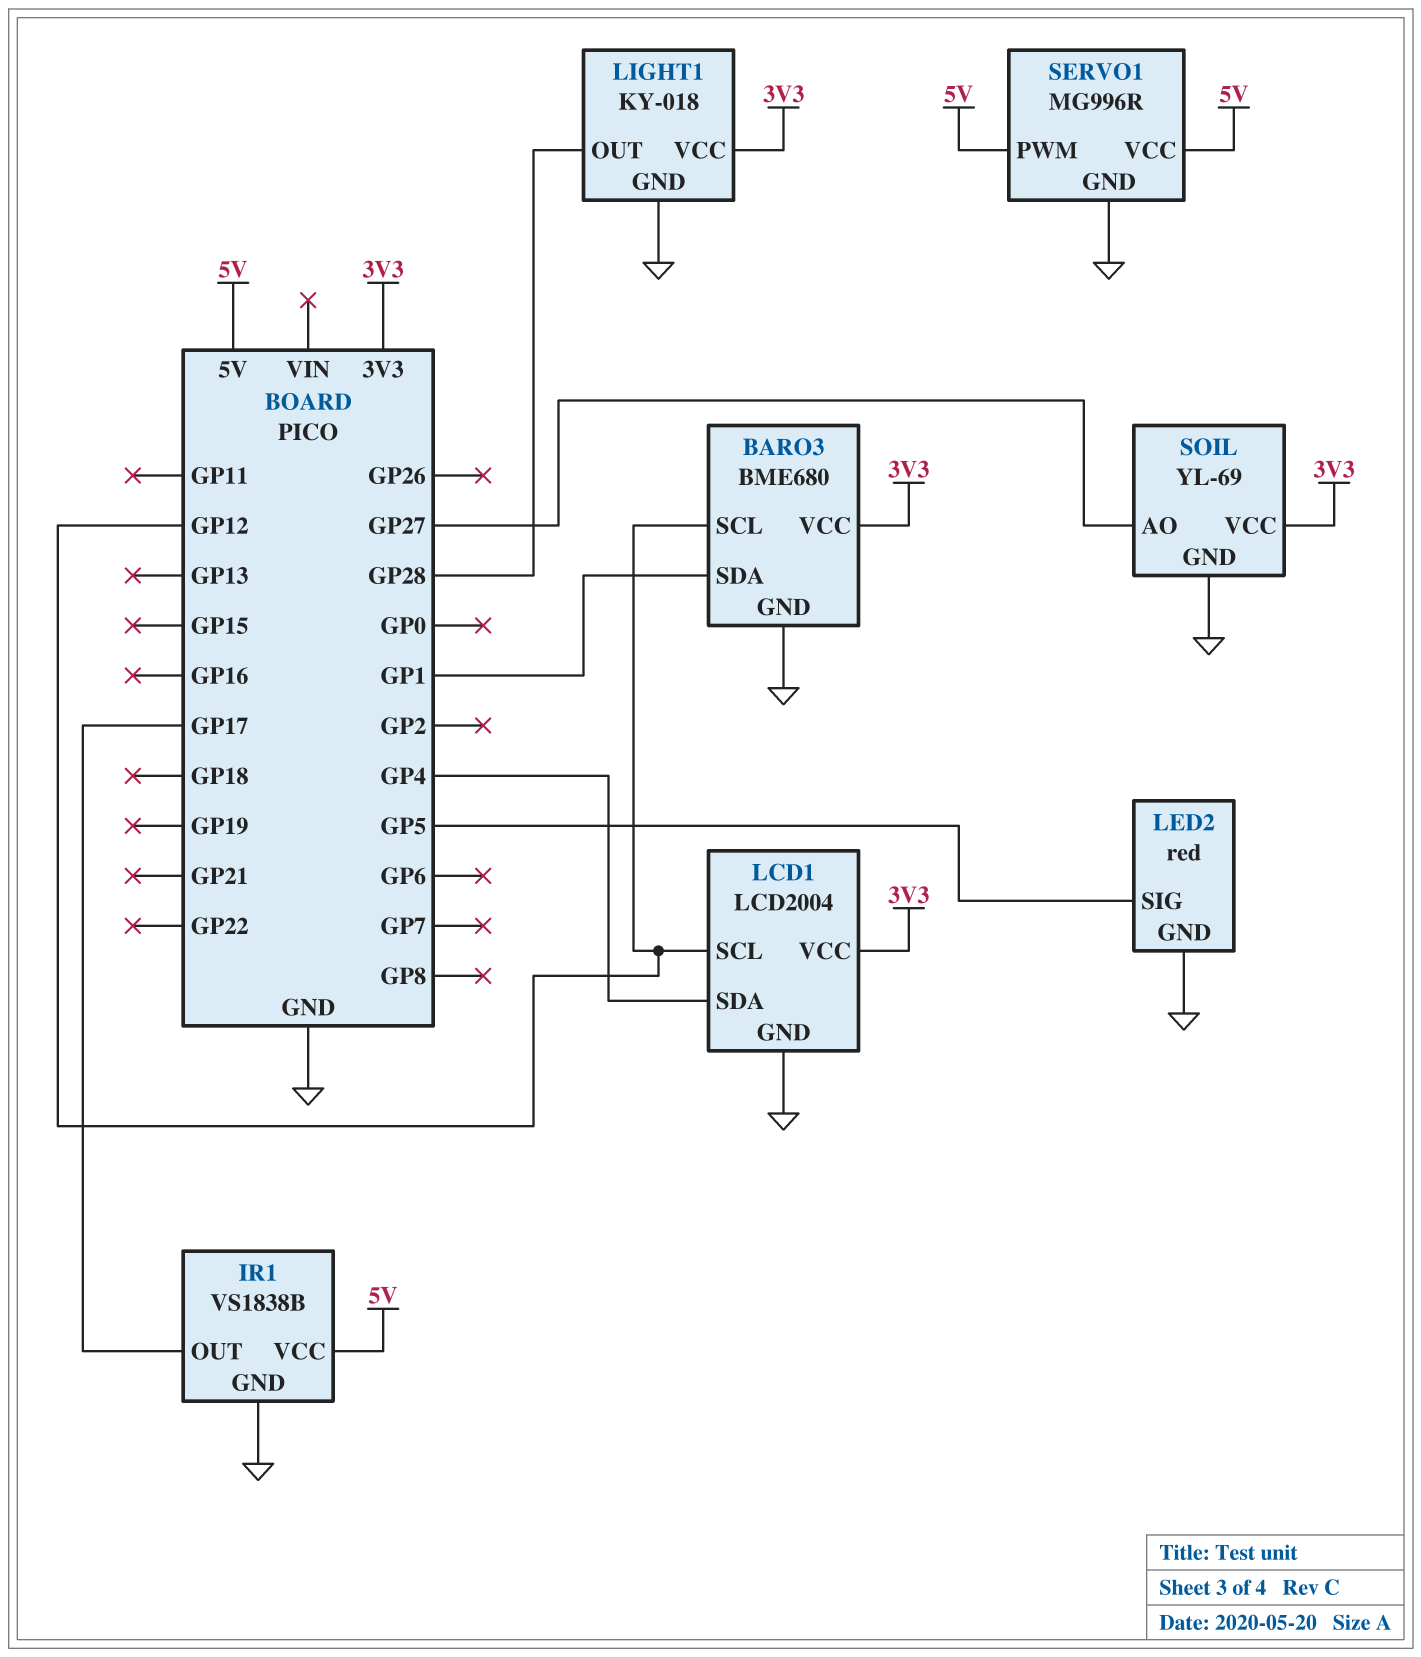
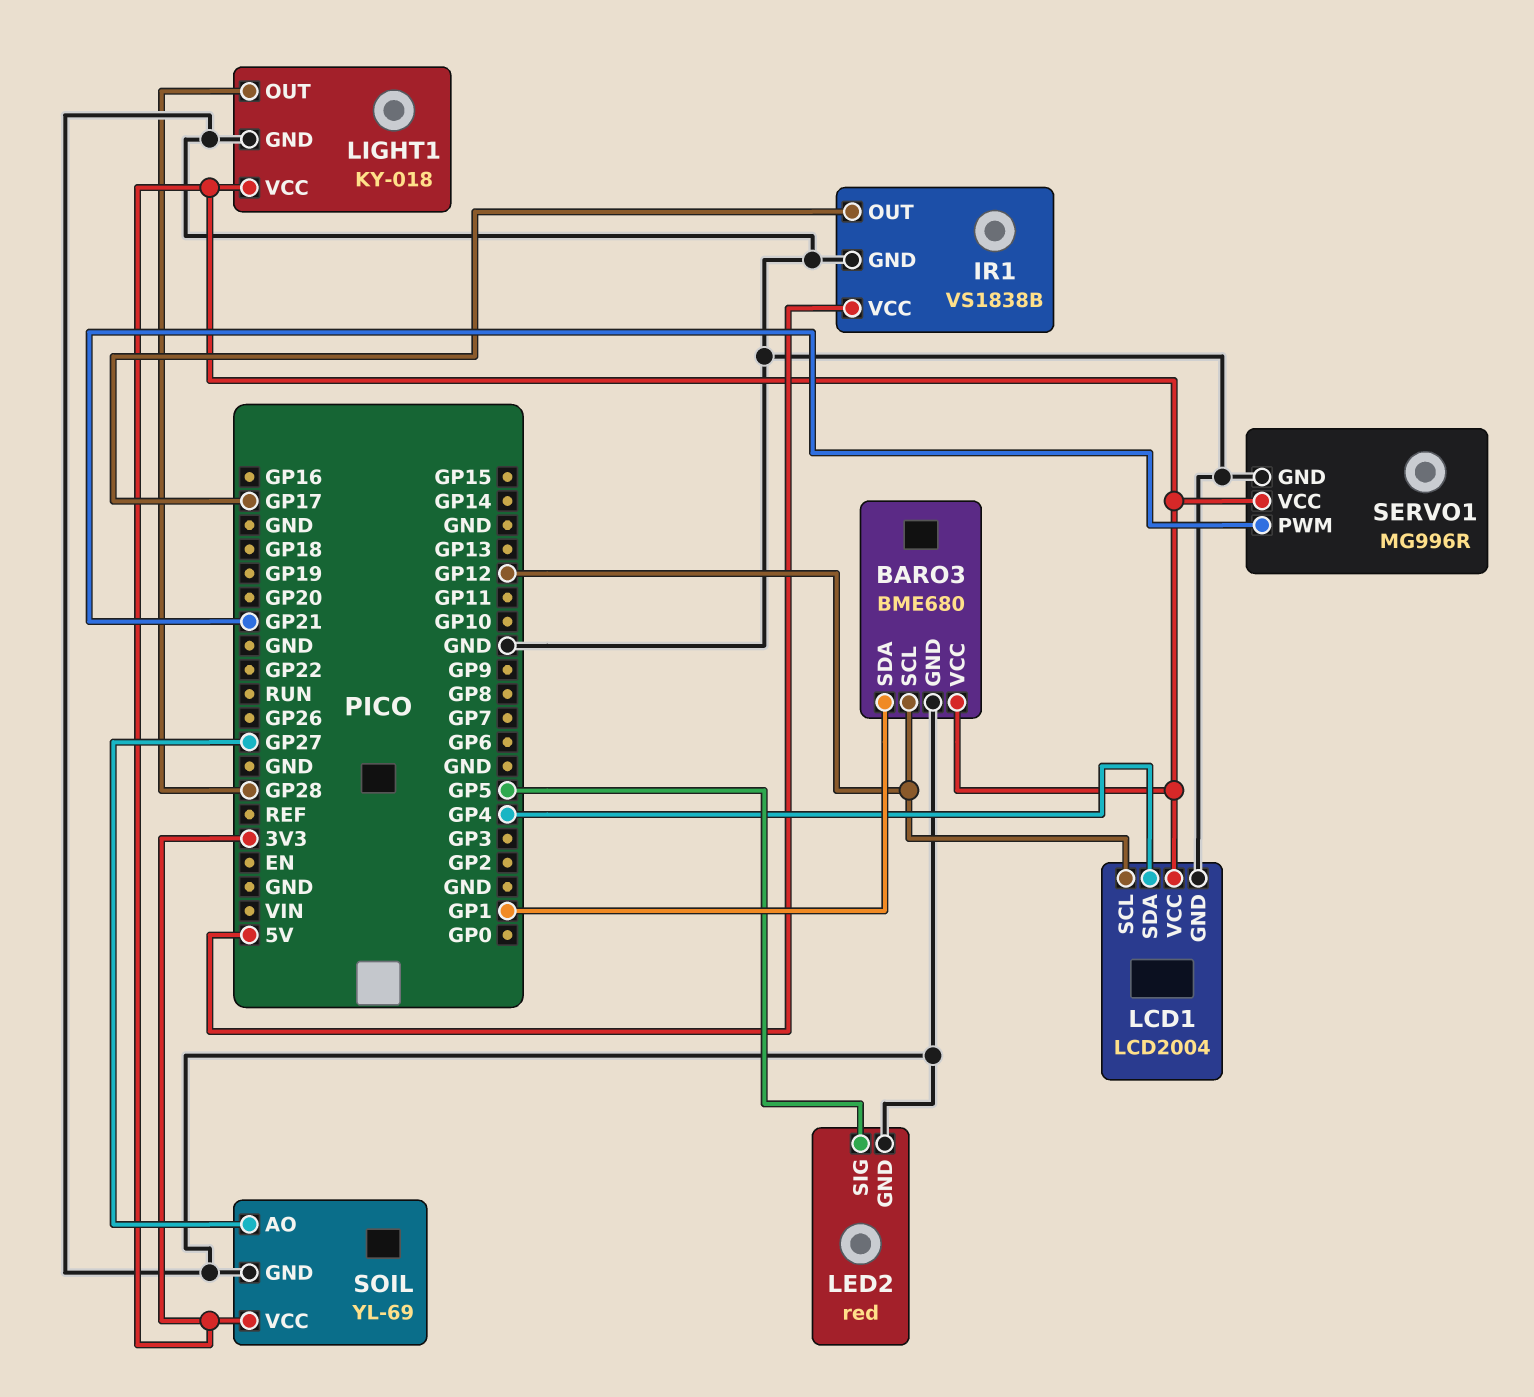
SERVO1 pin PWM: 5V -> GP21
SERVO1 pin VCC: 5V -> 3V3

